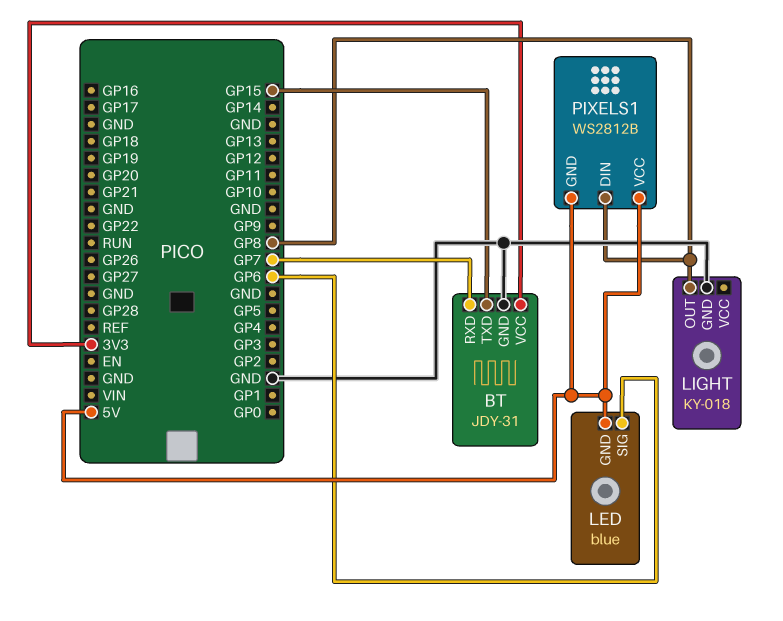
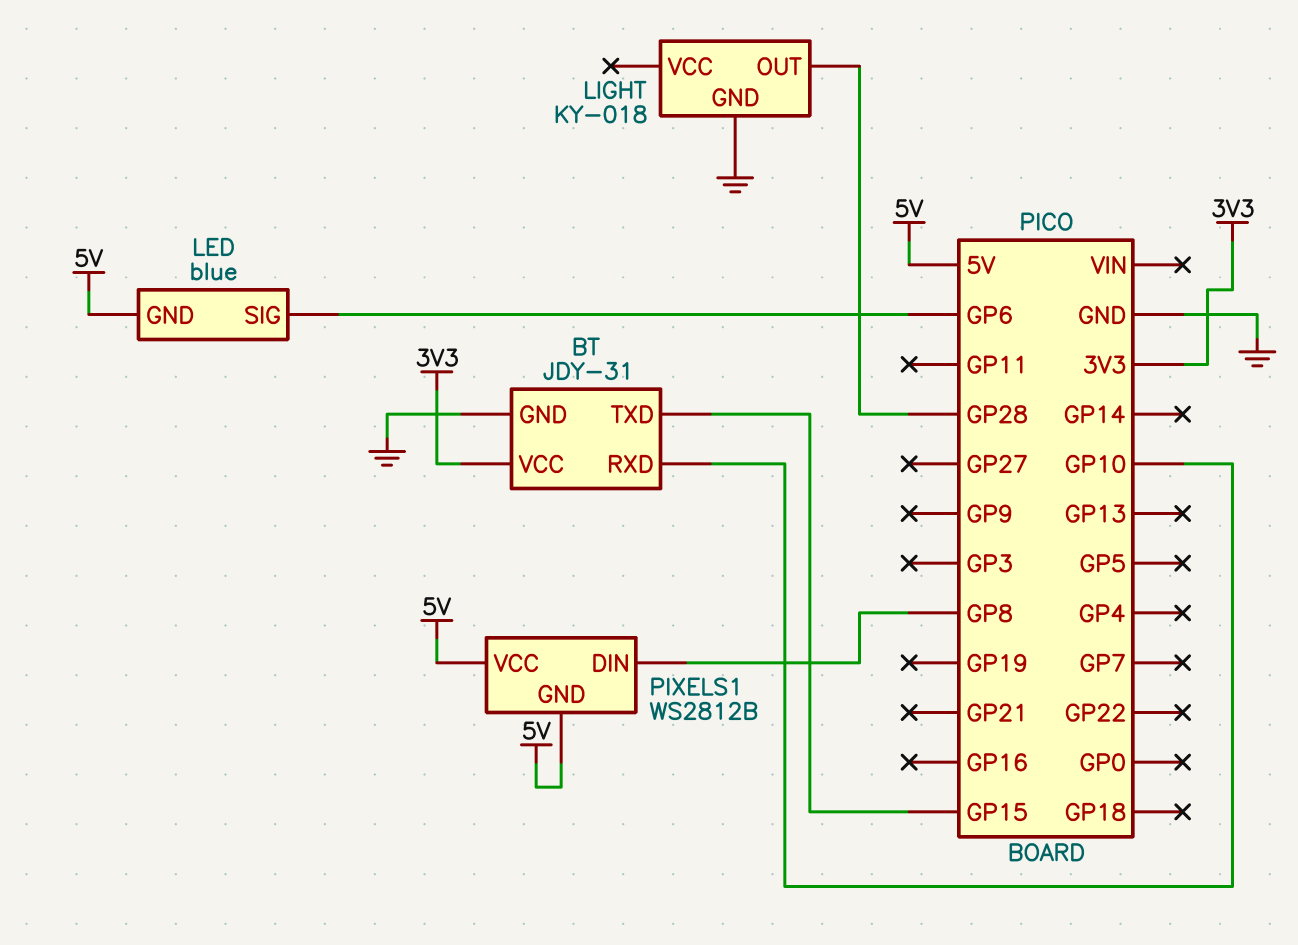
BT pin RXD: GP7 -> GP10
LIGHT pin OUT: GP8 -> GP28

